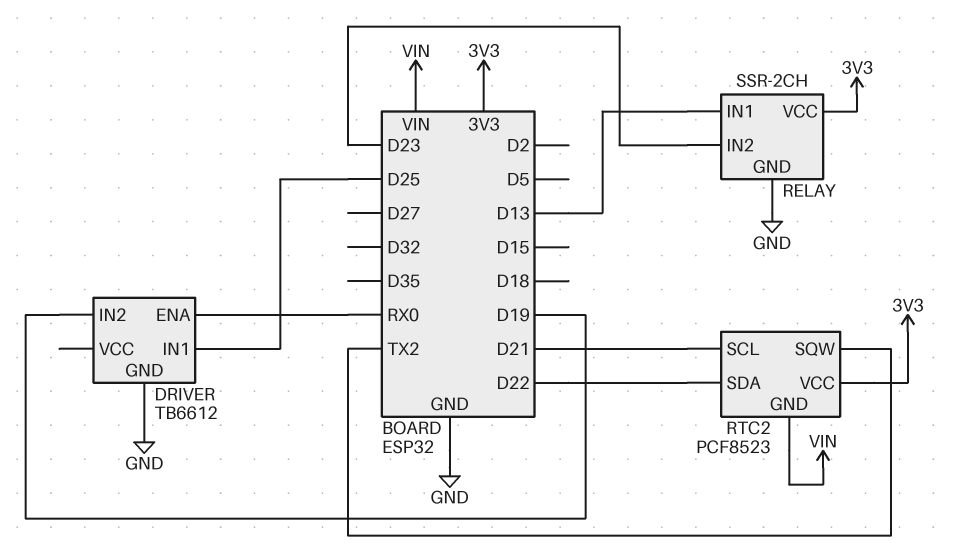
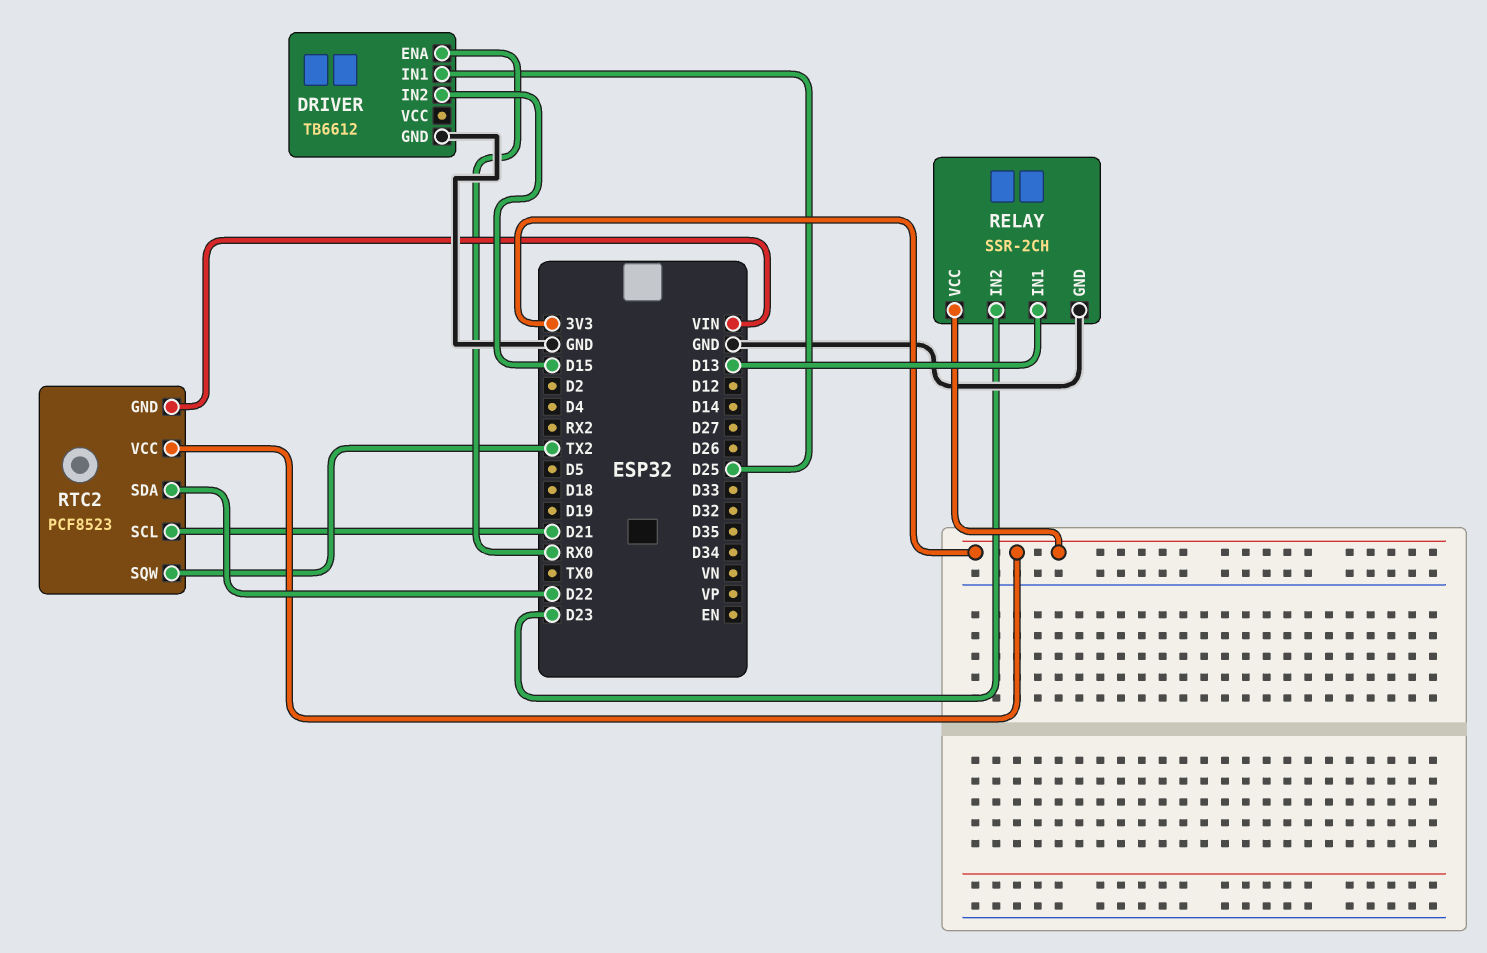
DRIVER pin IN2: D19 -> D15

